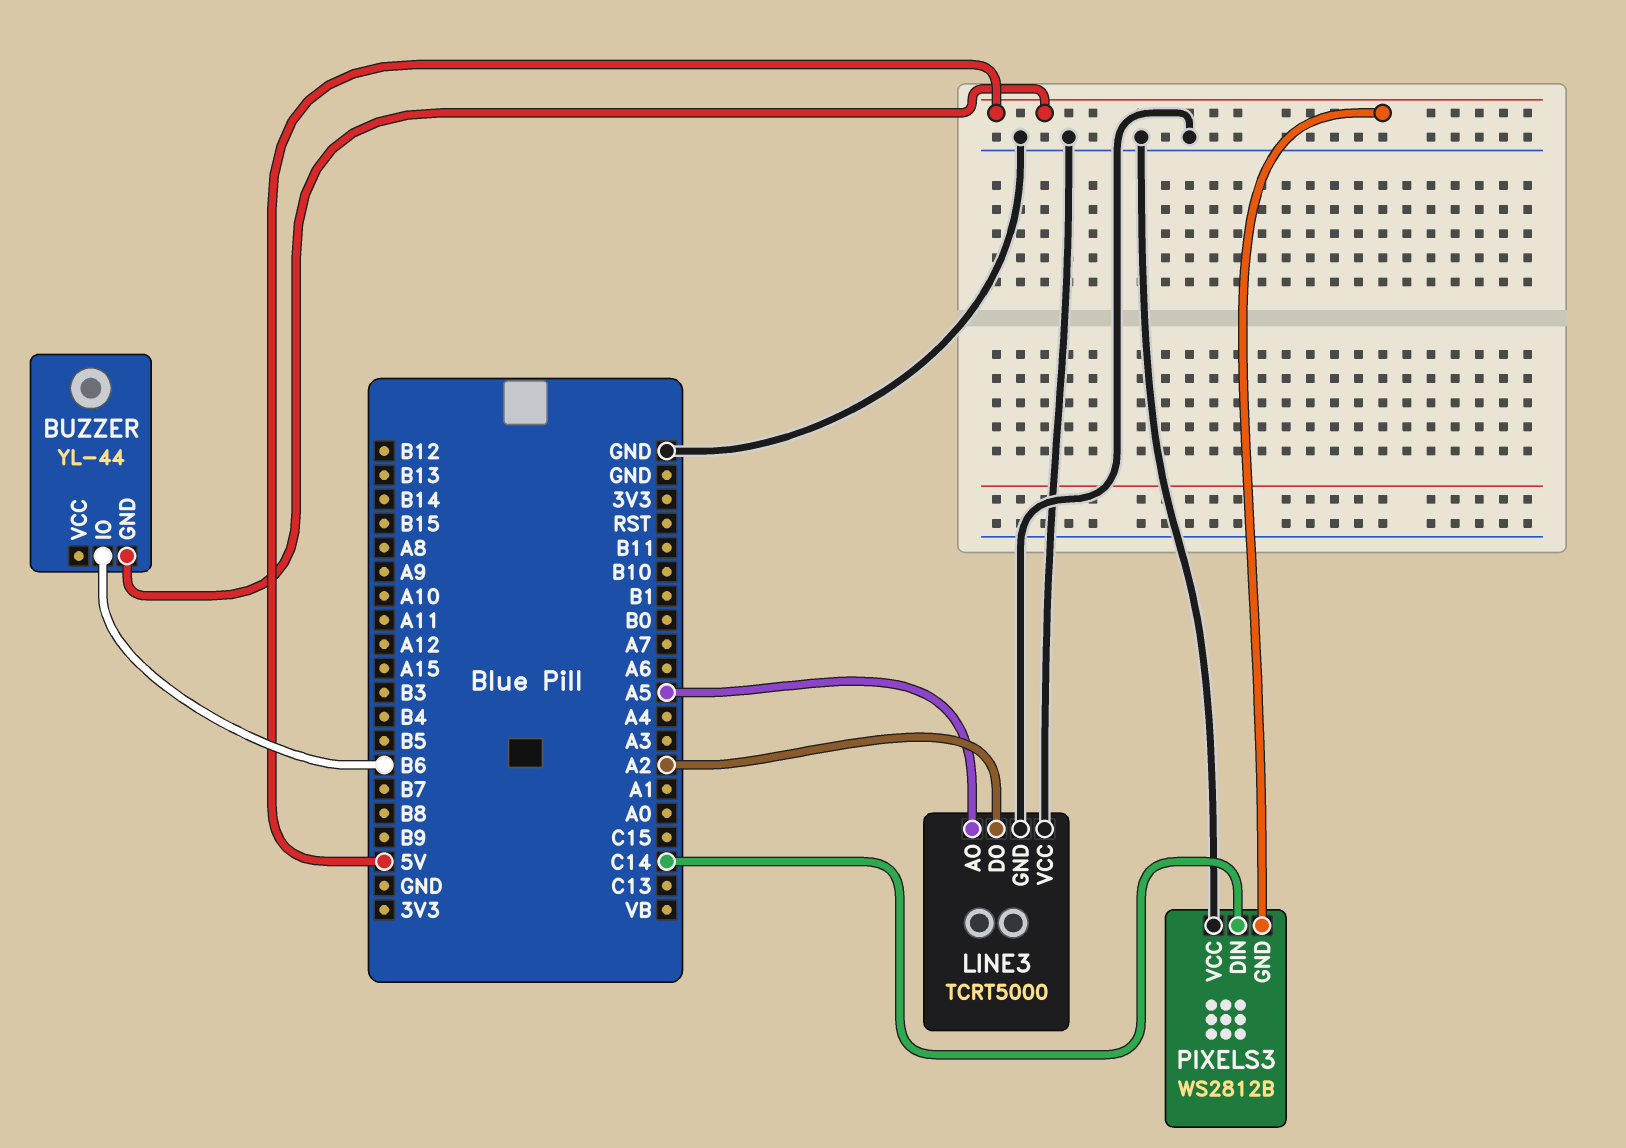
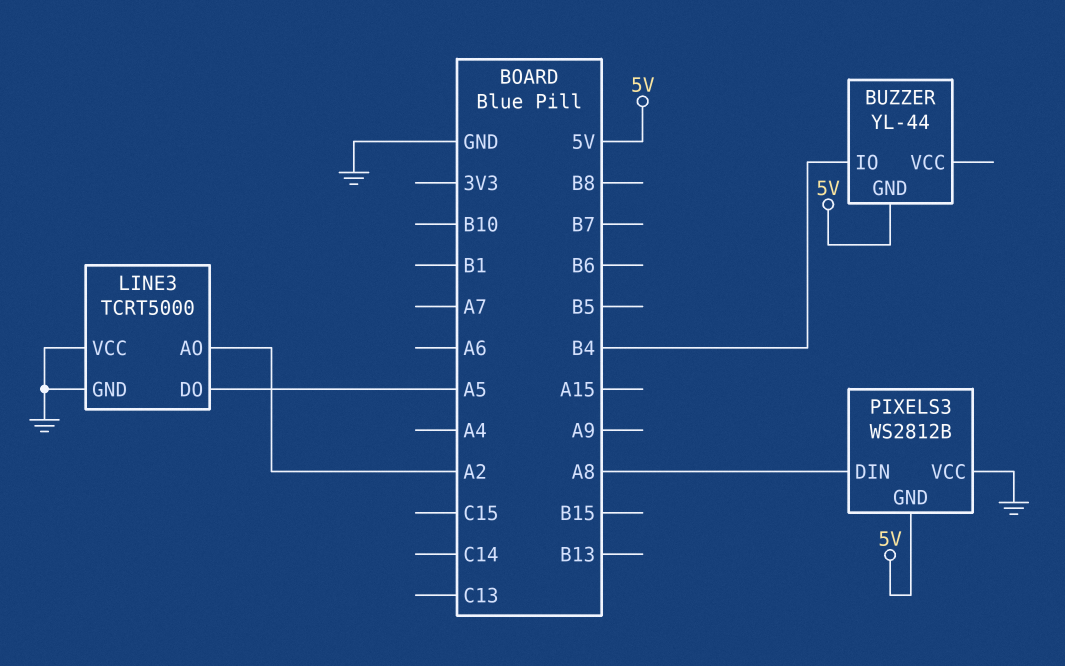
BUZZER pin IO: B6 -> B4
LINE3 pin AO: A5 -> A2
LINE3 pin DO: A2 -> A5
PIXELS3 pin DIN: C14 -> A8

